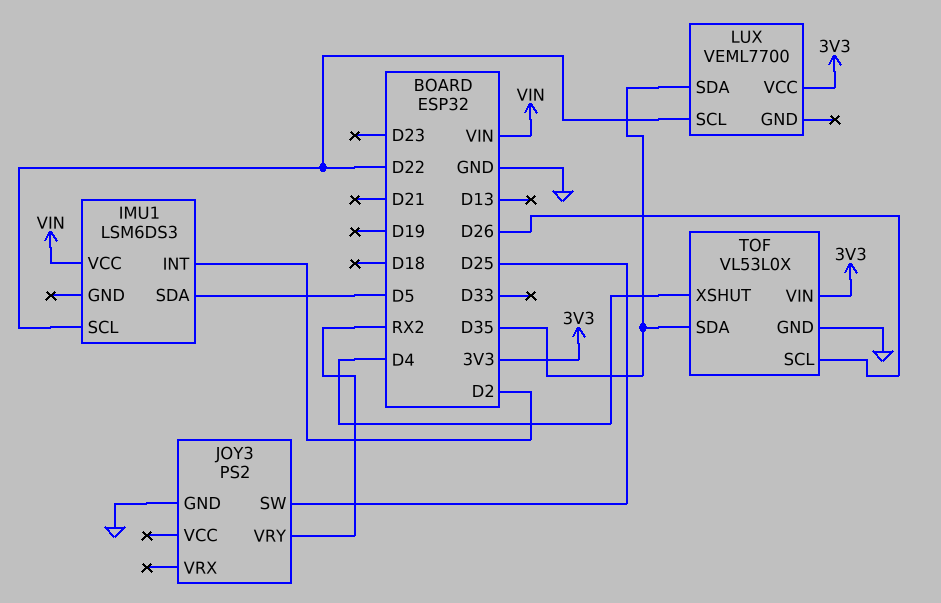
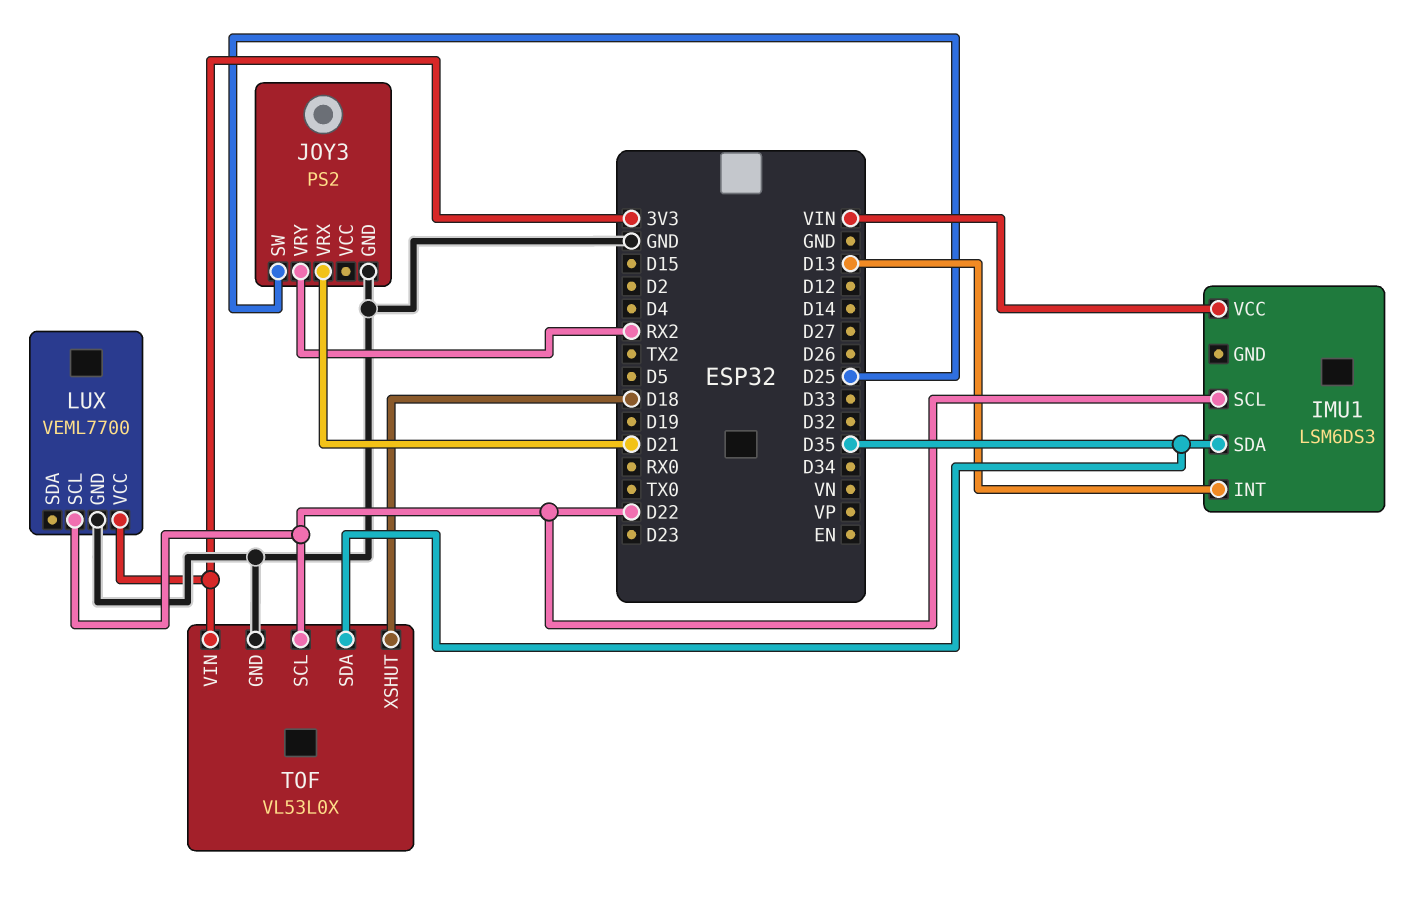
IMU1 pin INT: D2 -> D13
IMU1 pin SDA: D5 -> D35
JOY3 pin VRX: none -> D21
LUX pin GND: none -> GND
LUX pin SDA: D35 -> none
TOF pin SCL: D26 -> D22
TOF pin XSHUT: D4 -> D18

